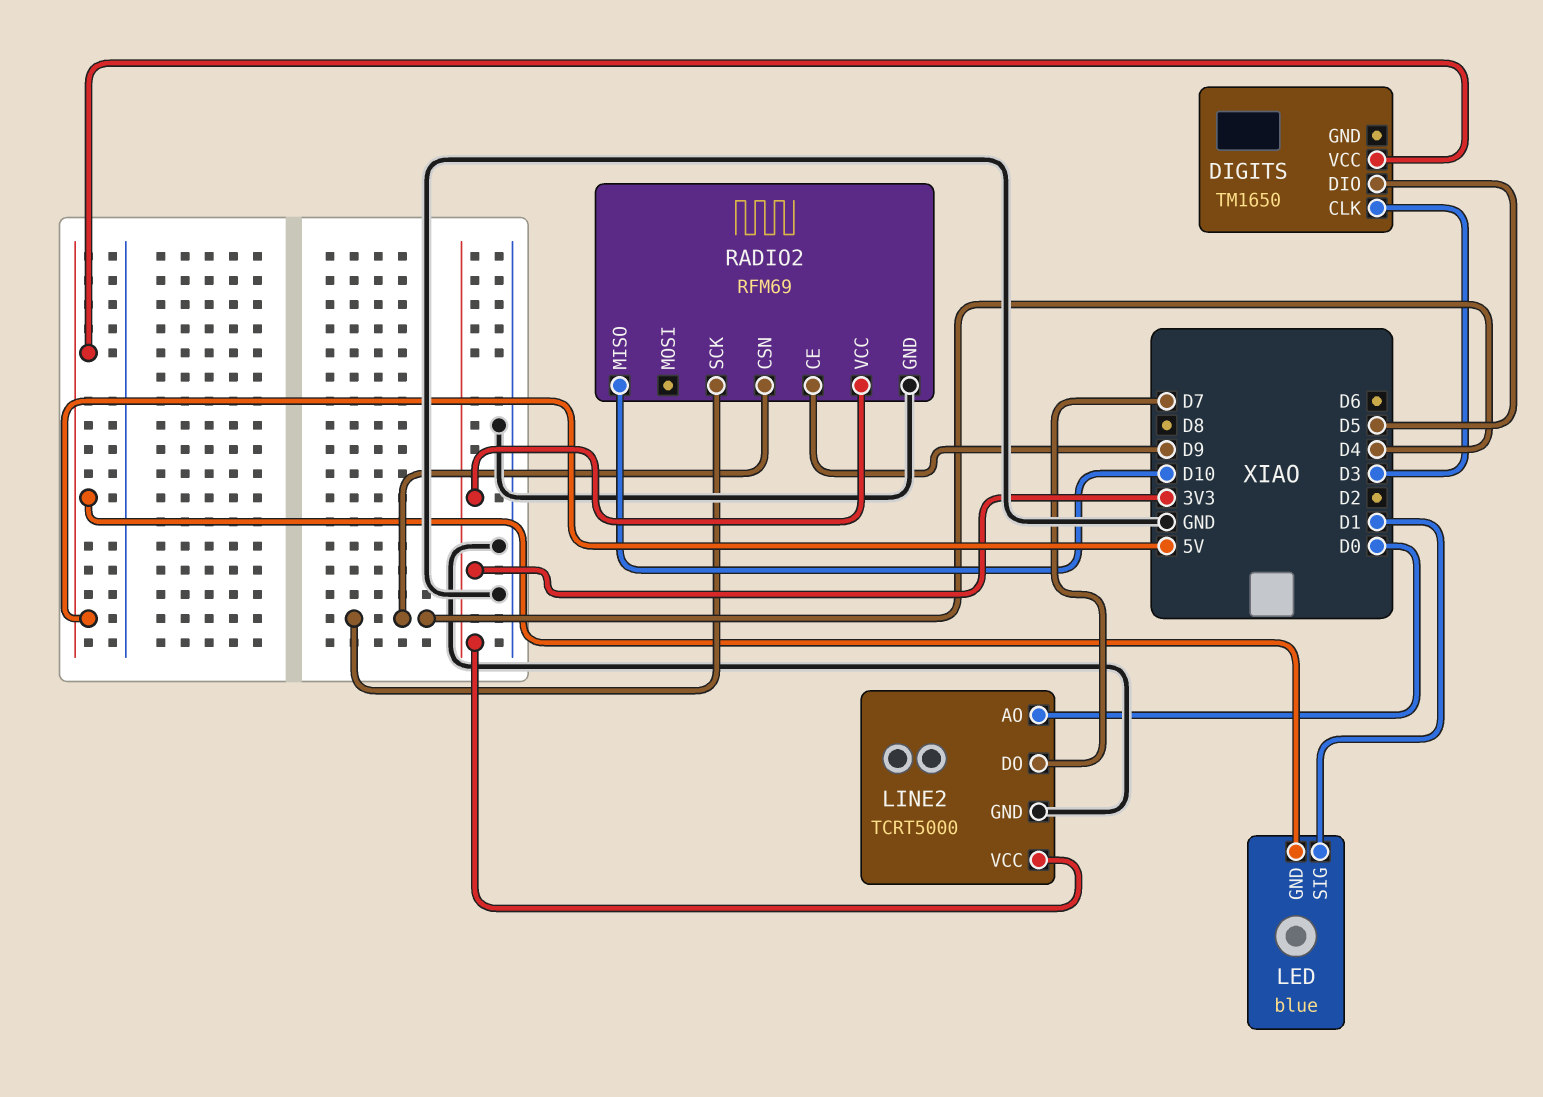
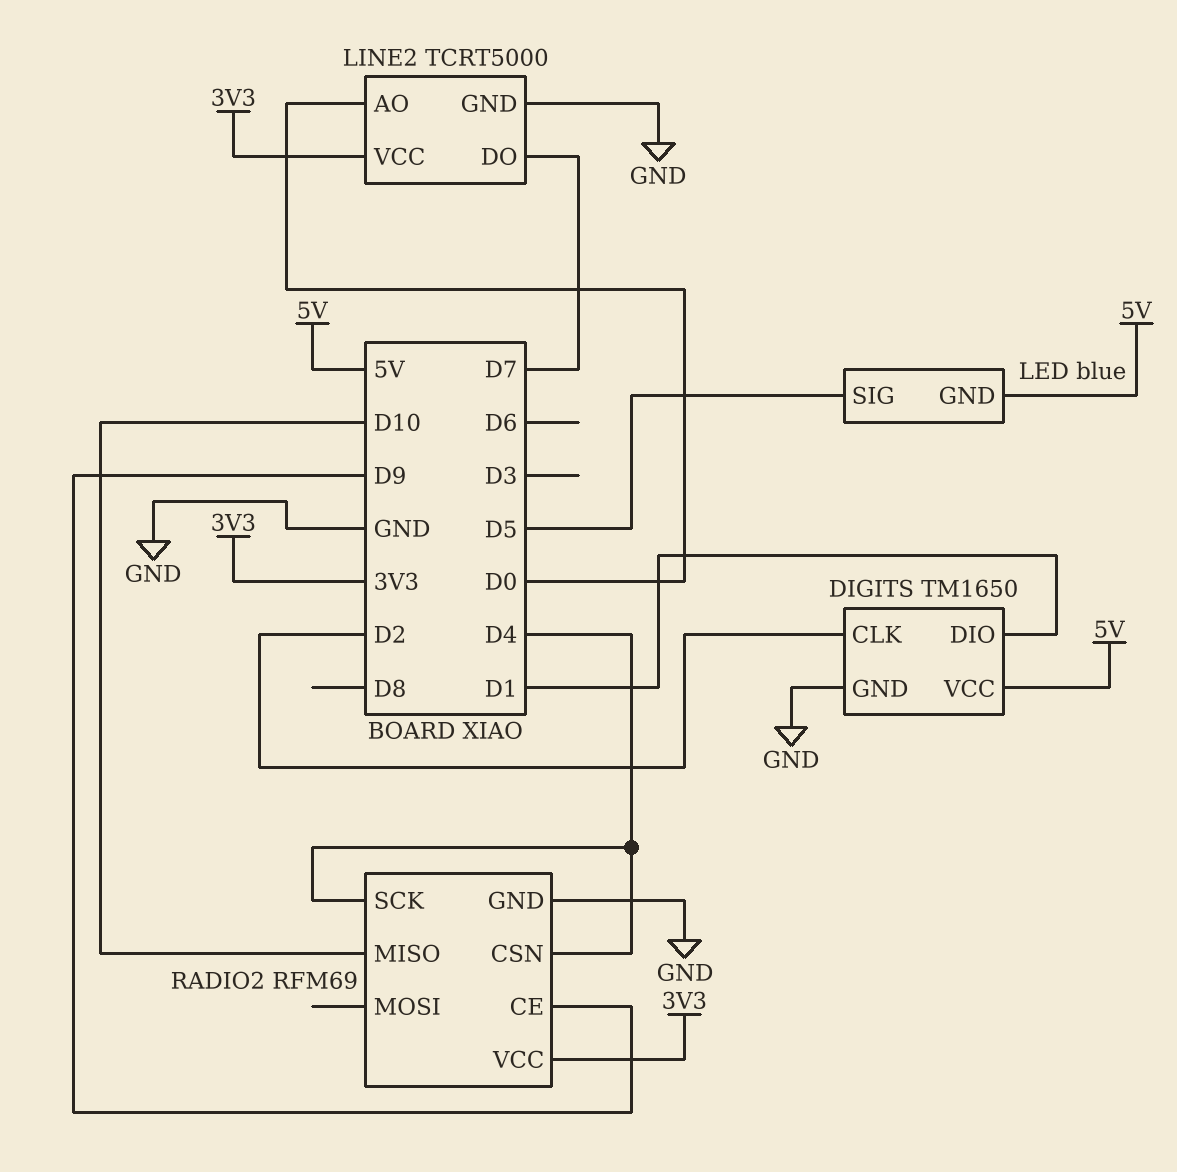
DIGITS pin CLK: D3 -> D2
DIGITS pin DIO: D5 -> D1
DIGITS pin GND: none -> GND
LED pin SIG: D1 -> D5

